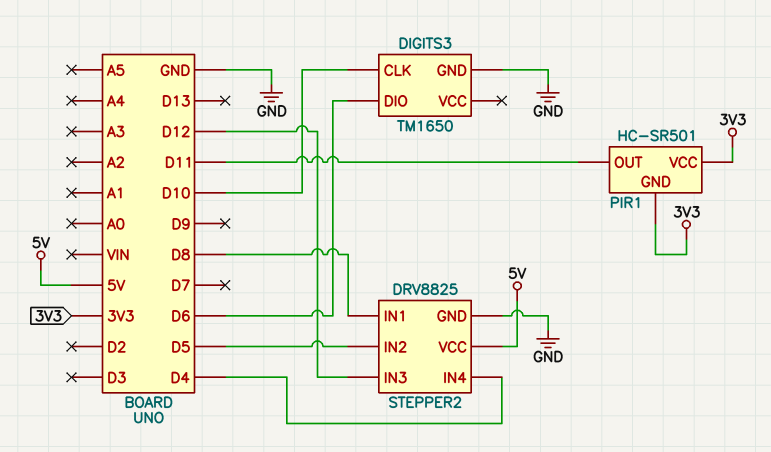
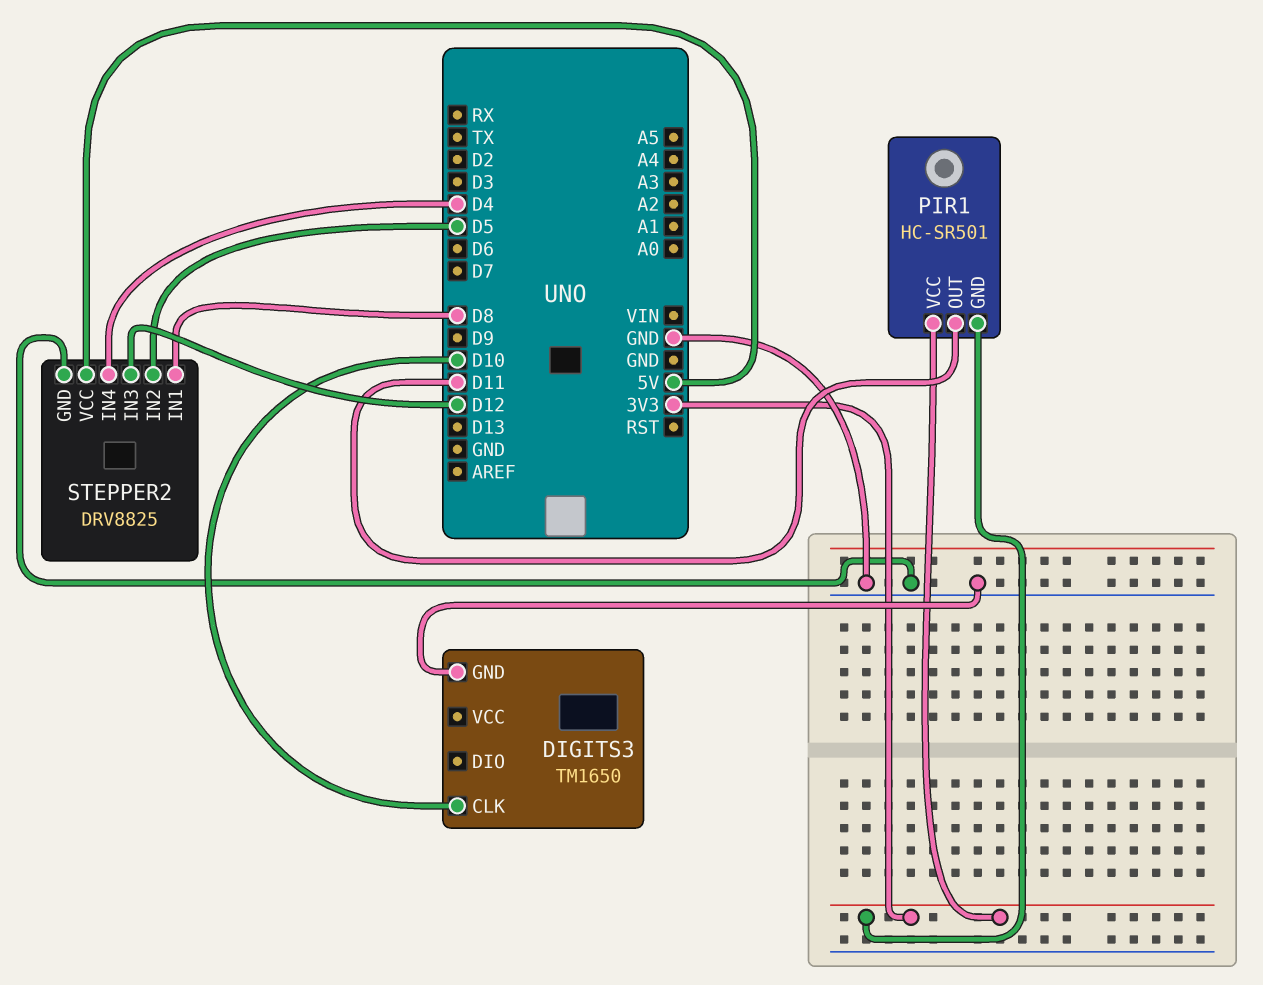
DIGITS3 pin DIO: D6 -> none

